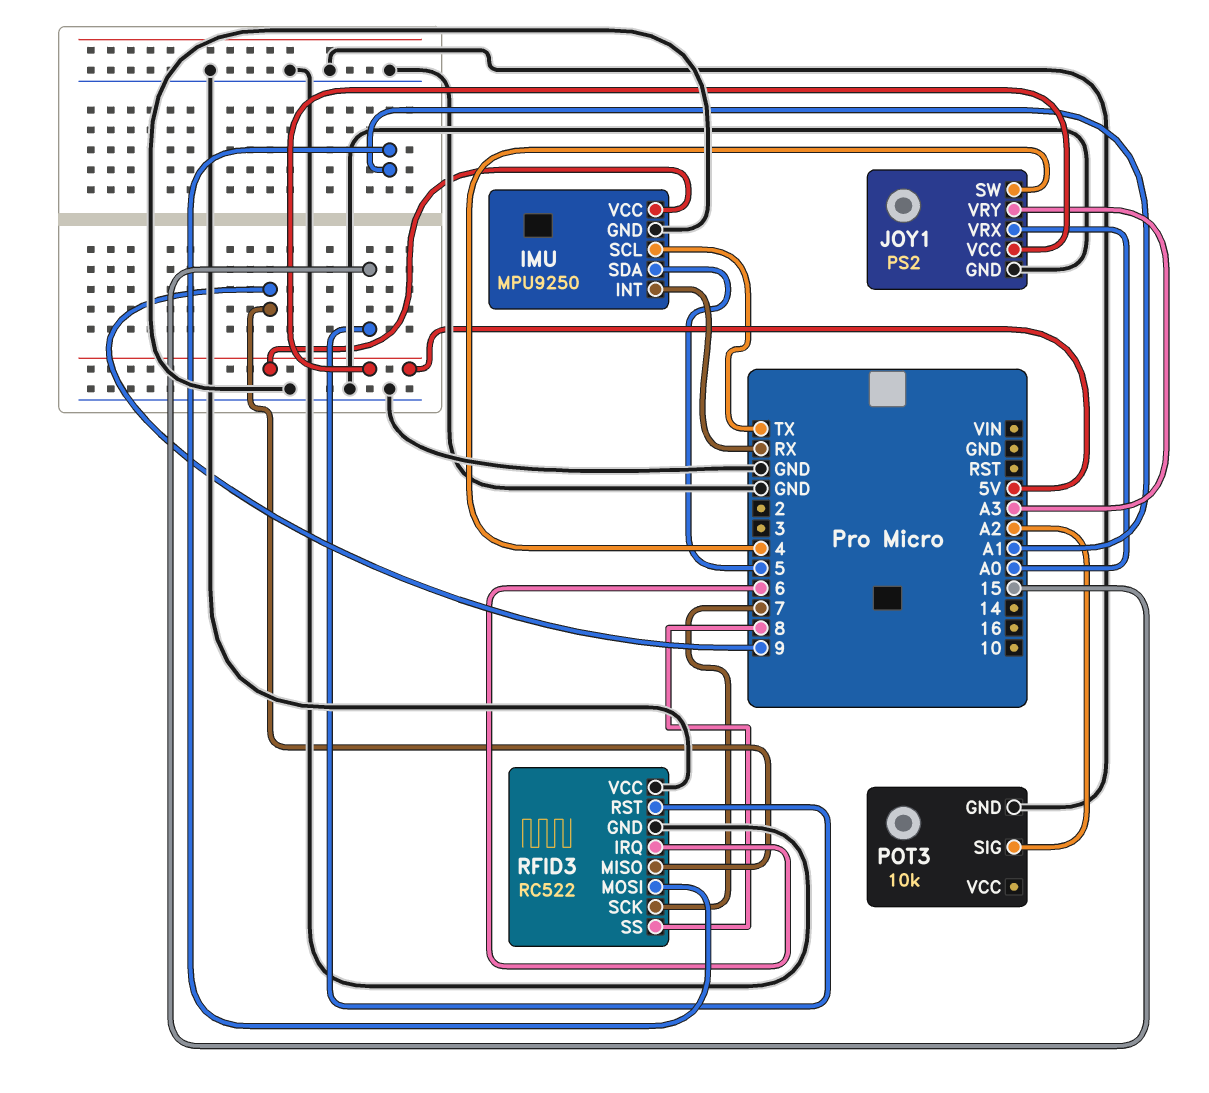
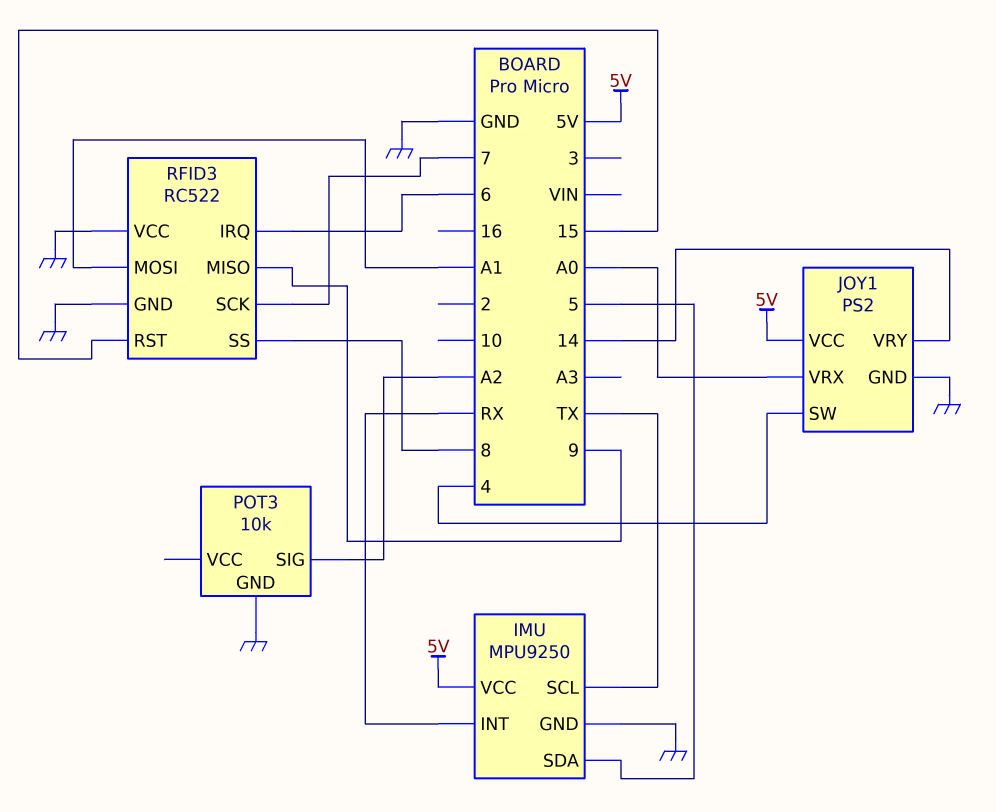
JOY1 pin VRY: A3 -> 14

